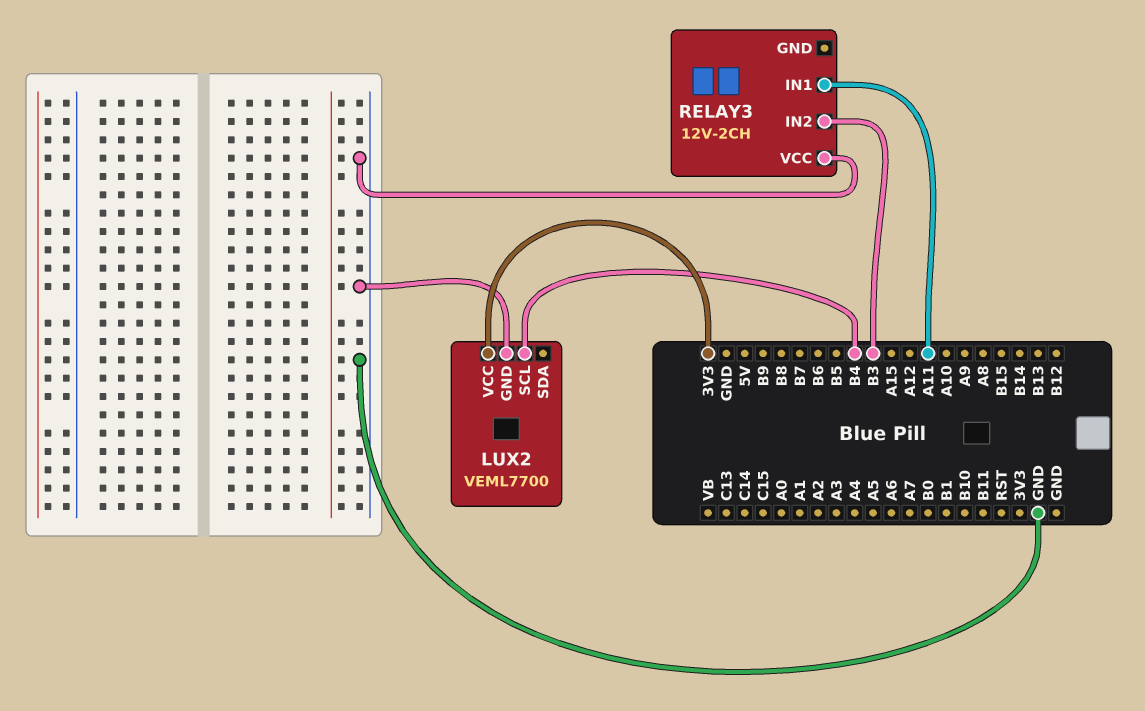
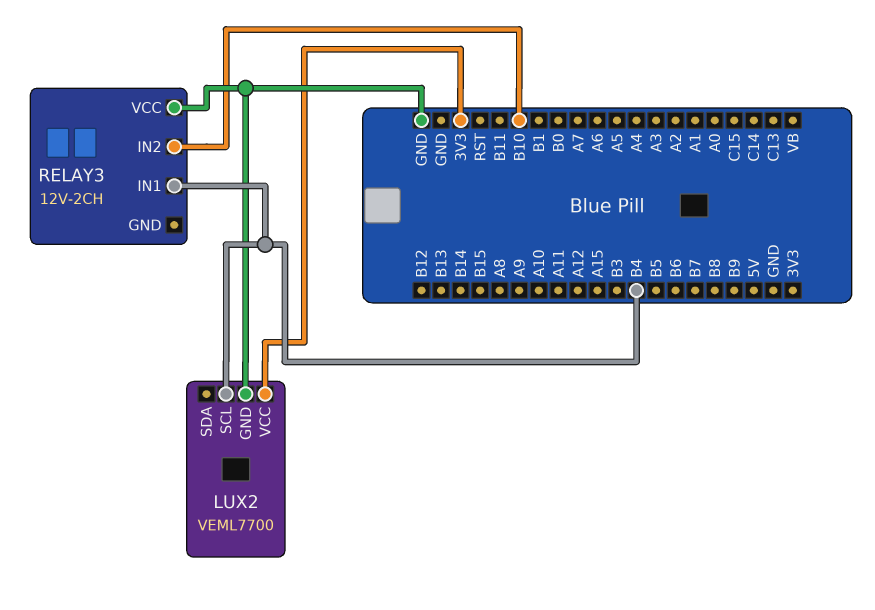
RELAY3 pin IN1: A11 -> B4
RELAY3 pin IN2: B3 -> B10

